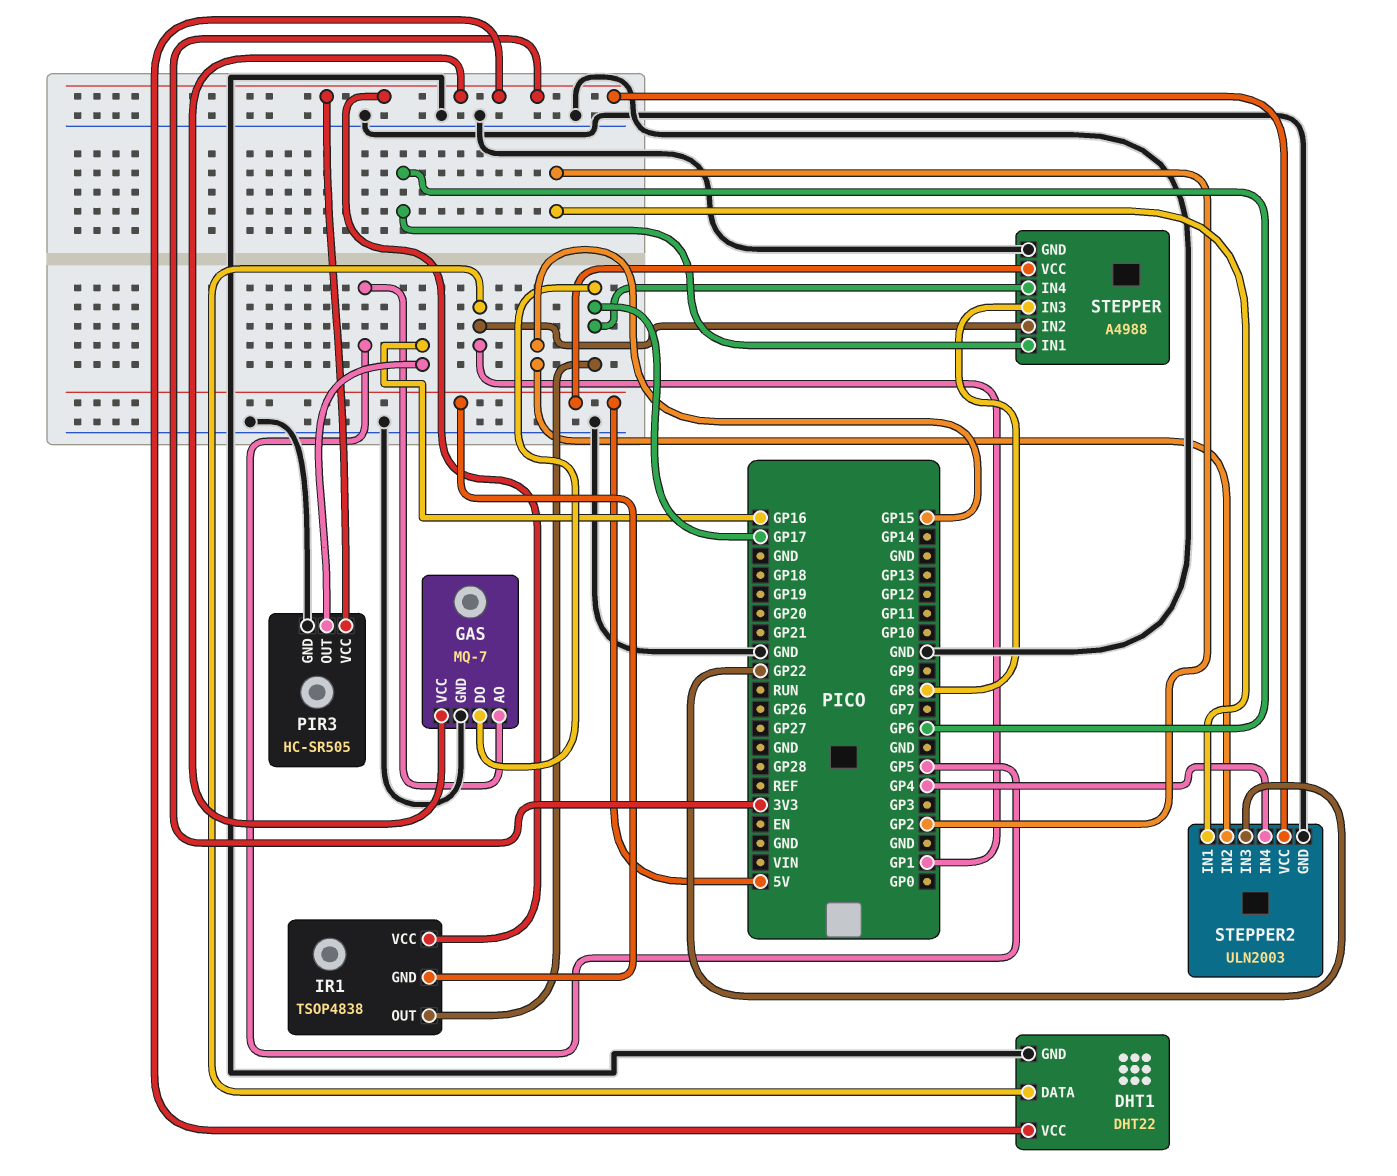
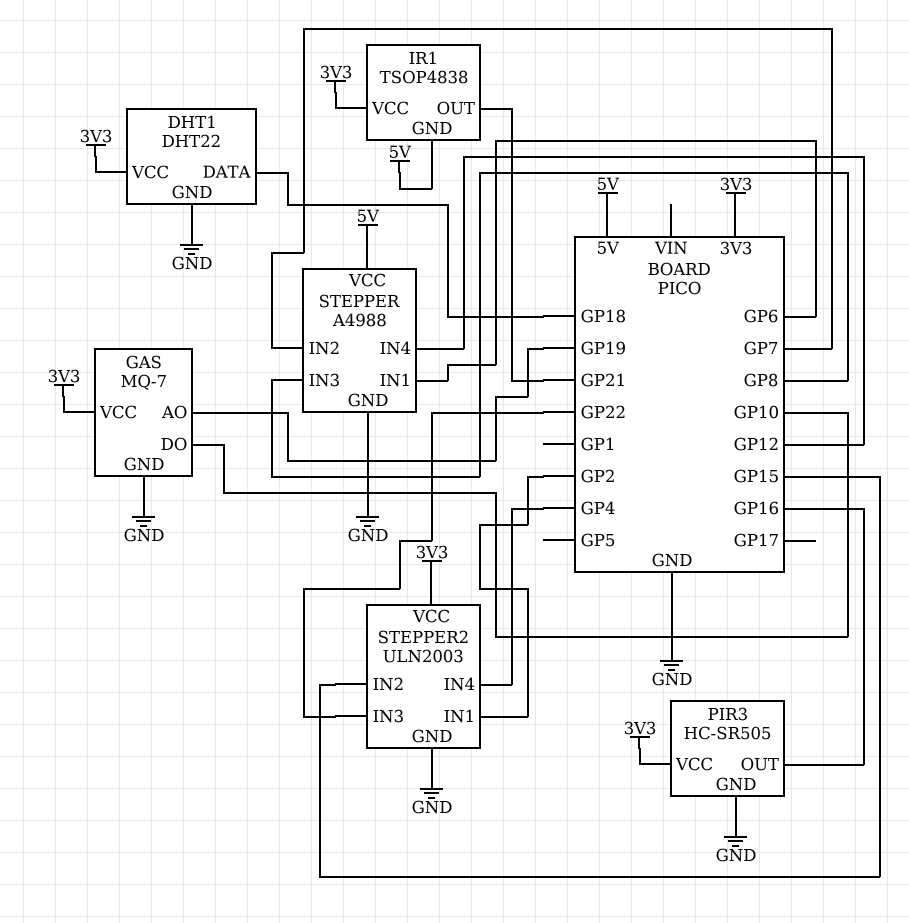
DHT1 pin DATA: GP1 -> GP18
GAS pin AO: GP5 -> GP19
GAS pin DO: GP17 -> GP10
IR1 pin OUT: GP17 -> GP21
STEPPER pin IN2: GP1 -> GP7
STEPPER pin IN4: GP17 -> GP12

